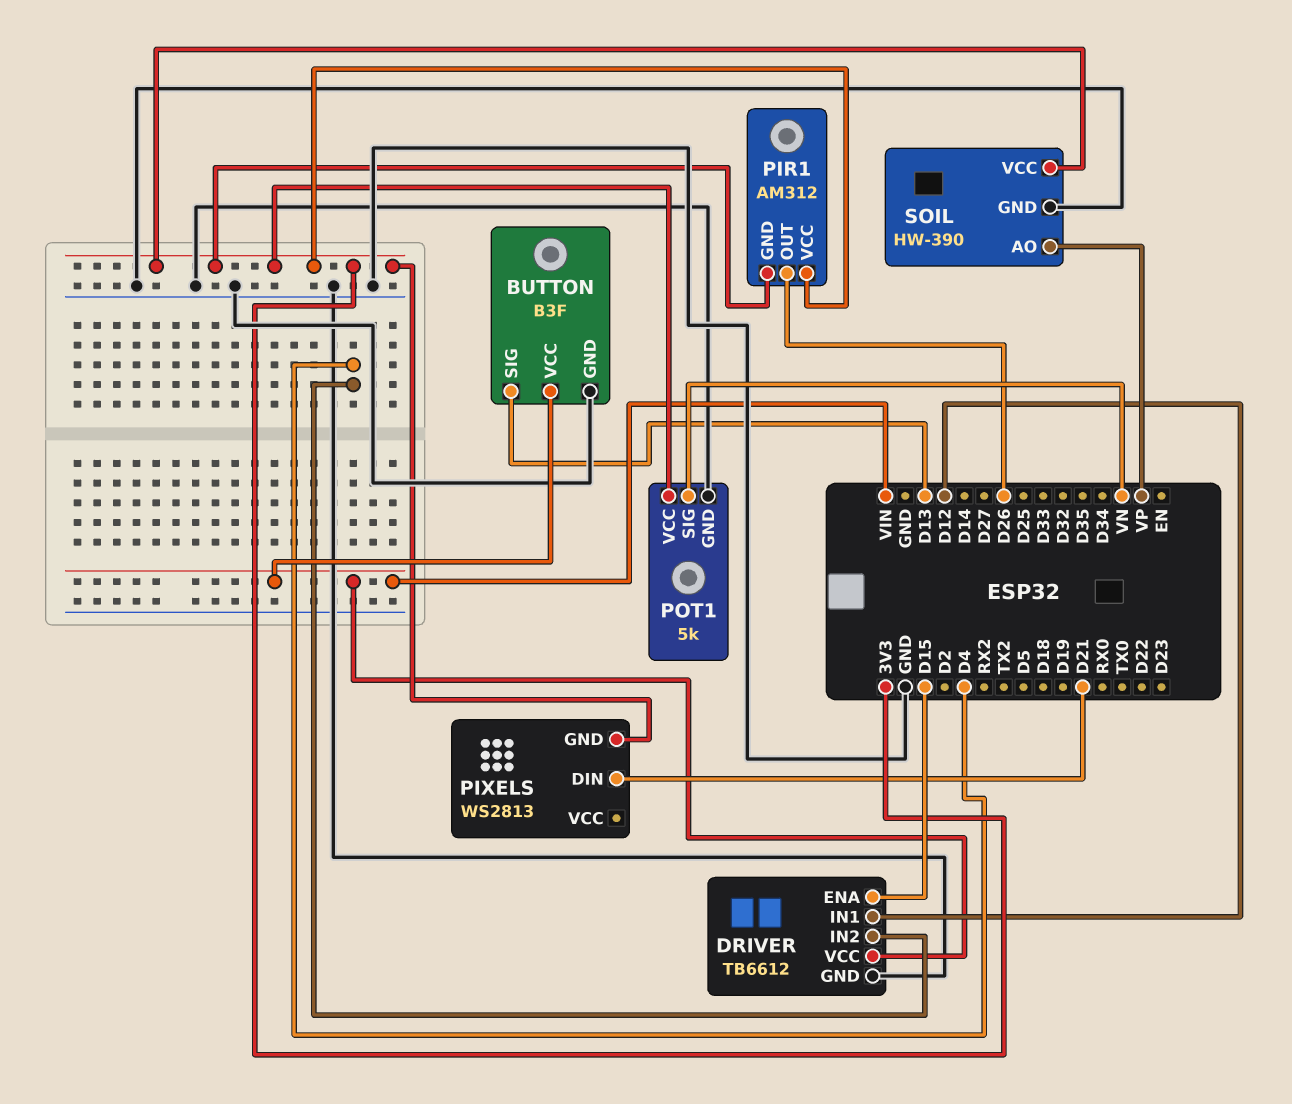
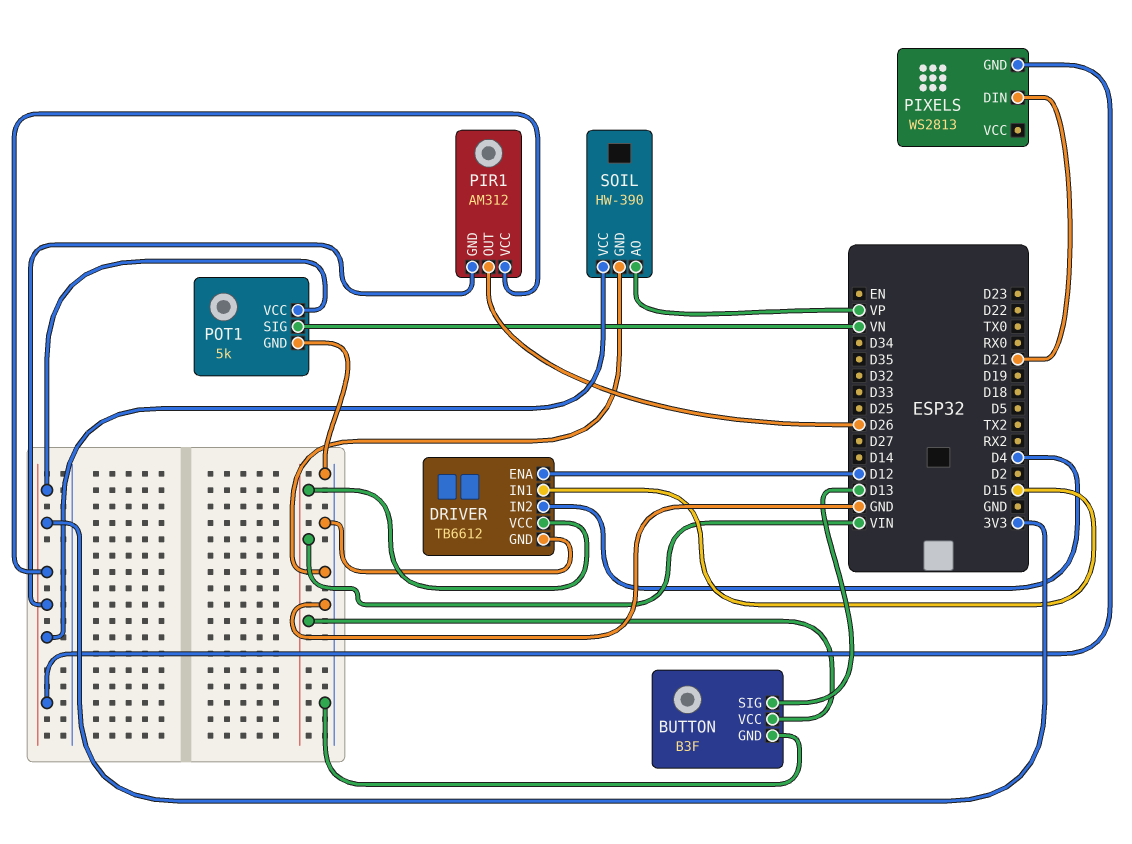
DRIVER pin ENA: D15 -> D12
DRIVER pin IN1: D12 -> D15

